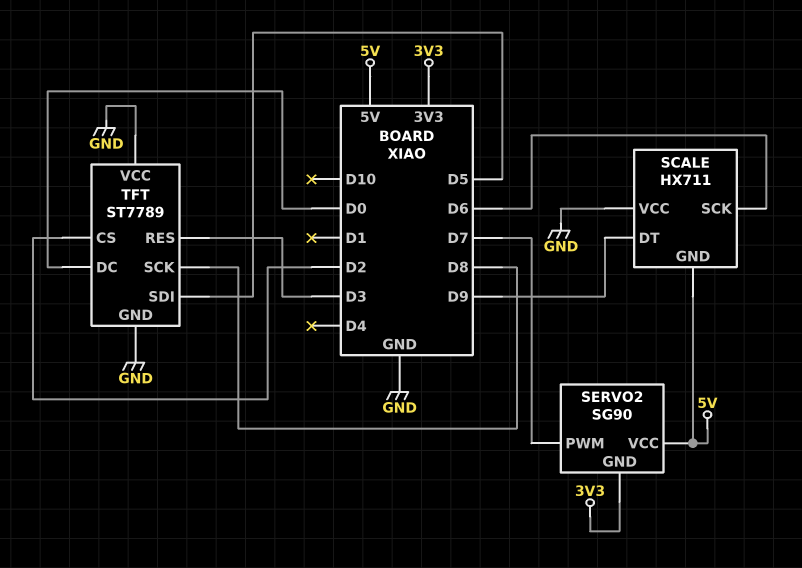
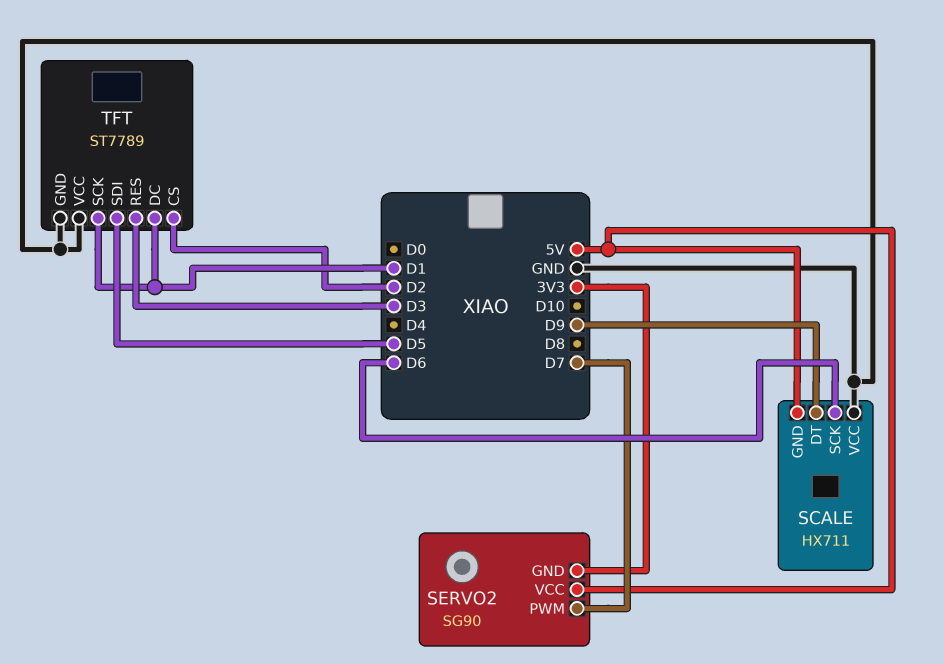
TFT pin DC: D0 -> D1
TFT pin SCK: D8 -> D1

